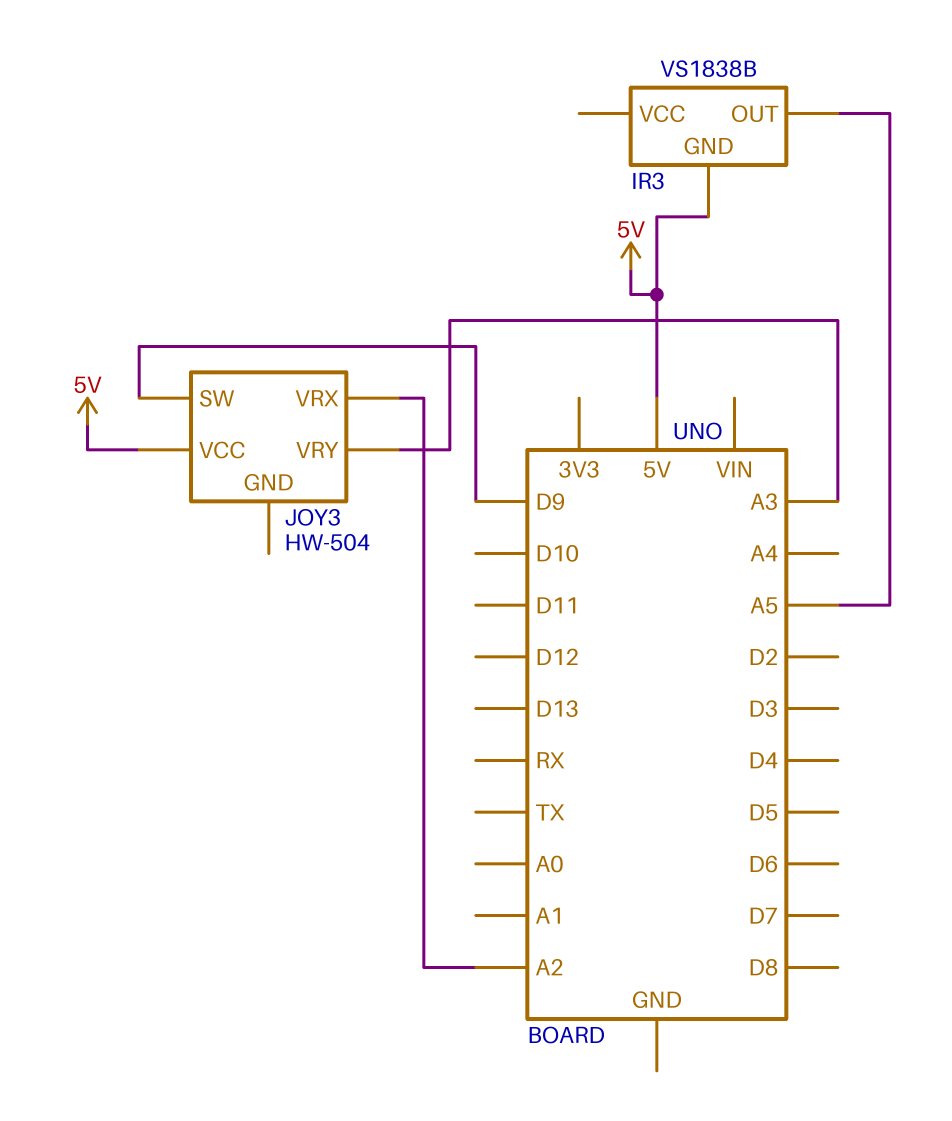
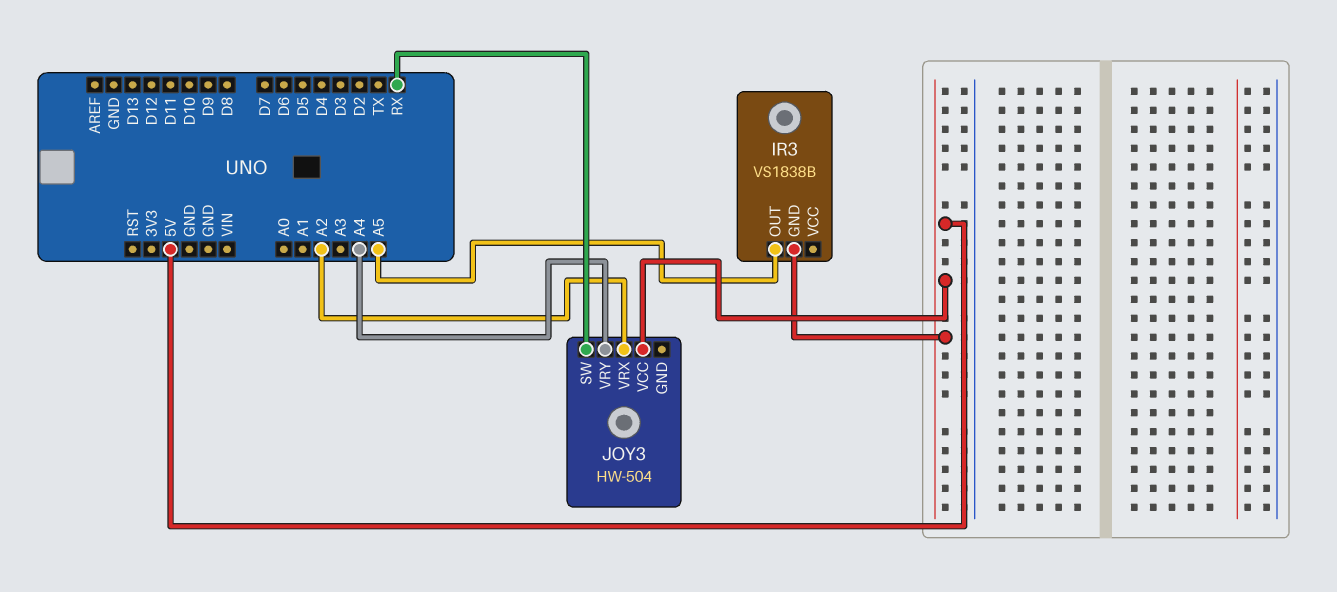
JOY3 pin SW: D9 -> RX
JOY3 pin VRY: A3 -> A4

